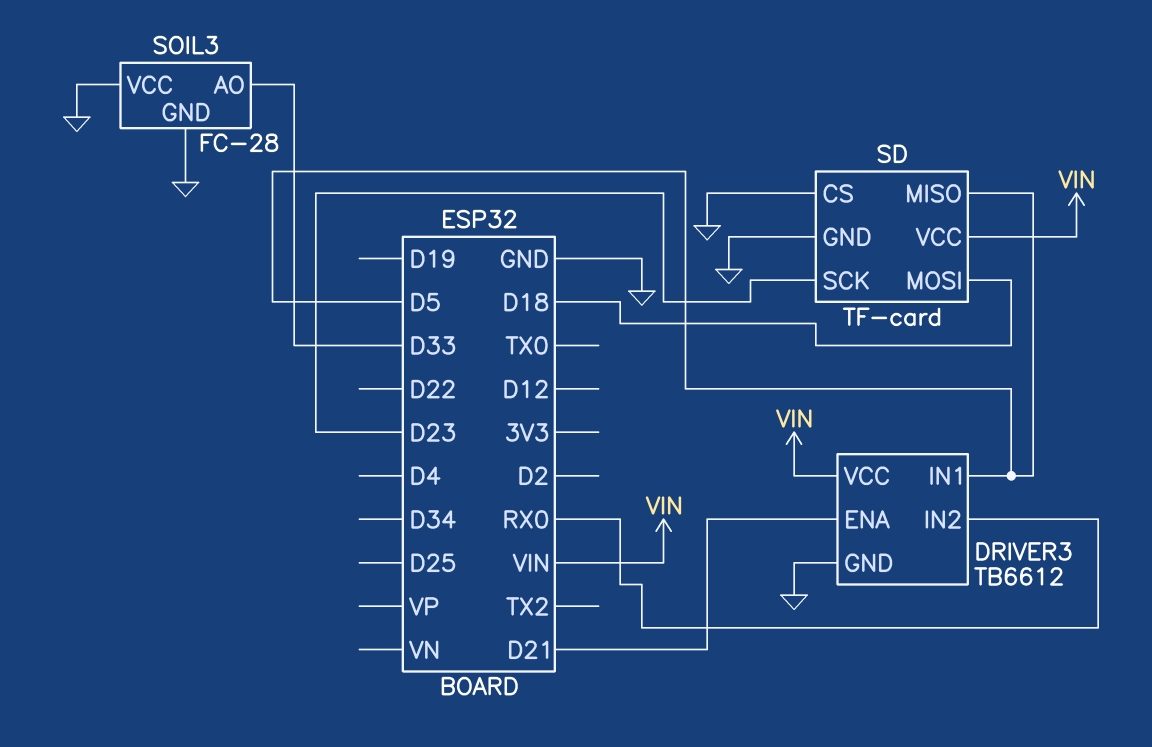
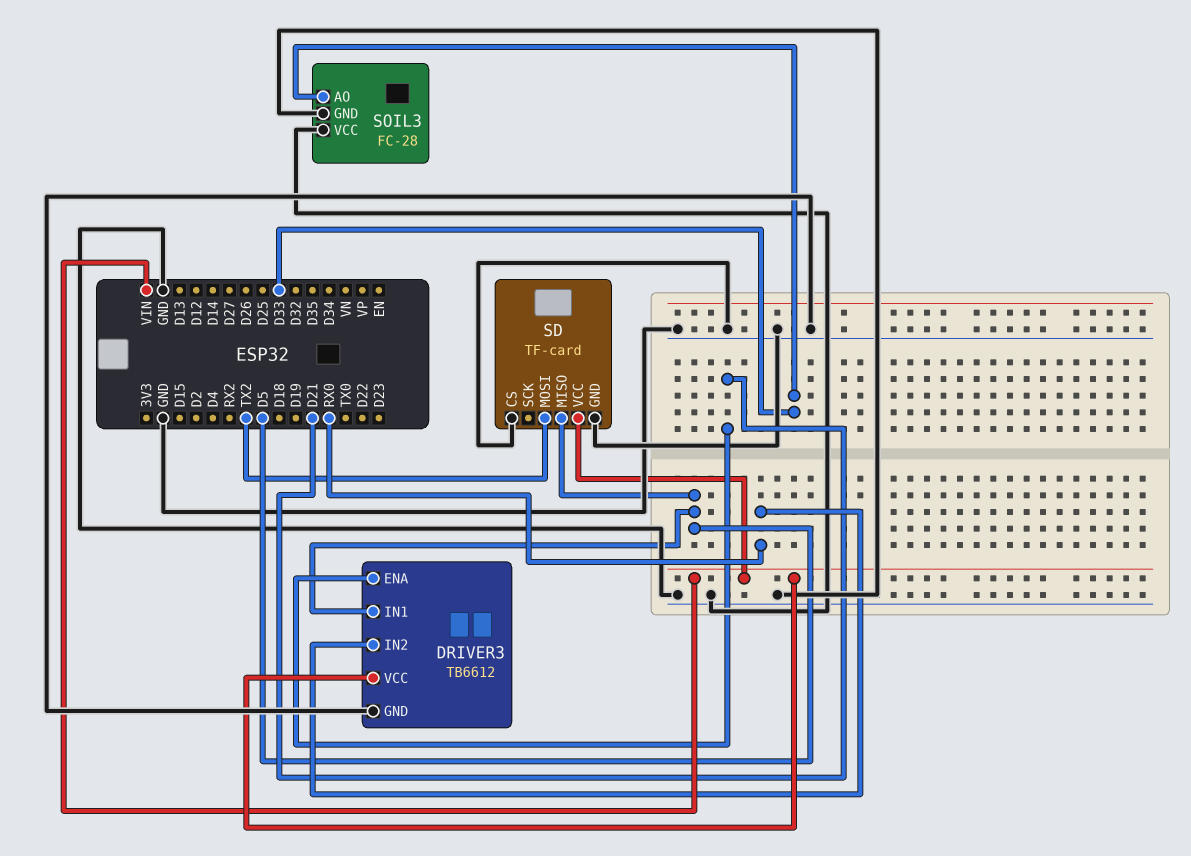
SD pin MOSI: D18 -> TX2
SD pin SCK: D23 -> none

